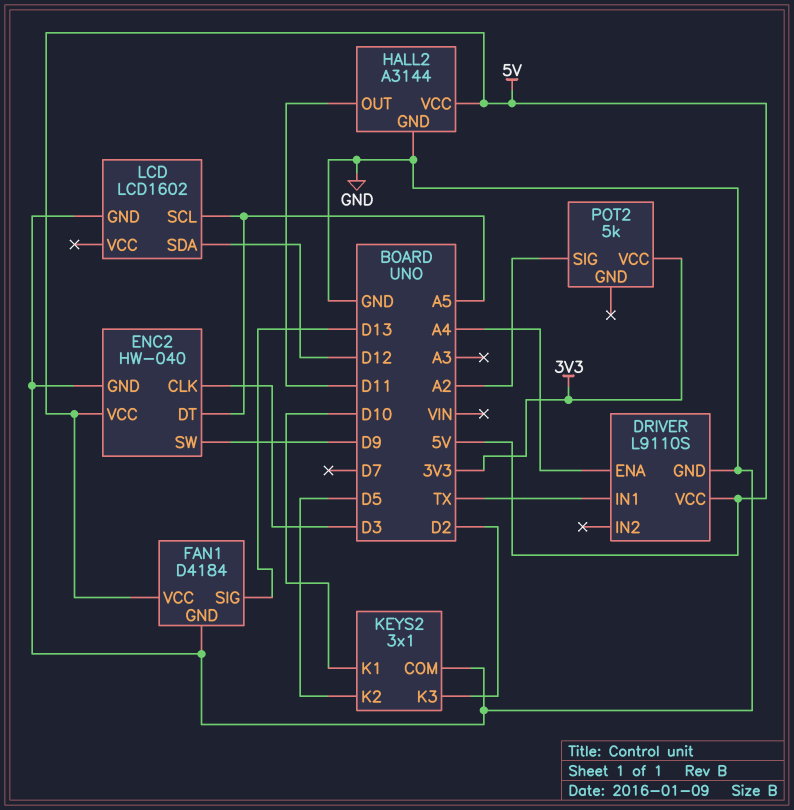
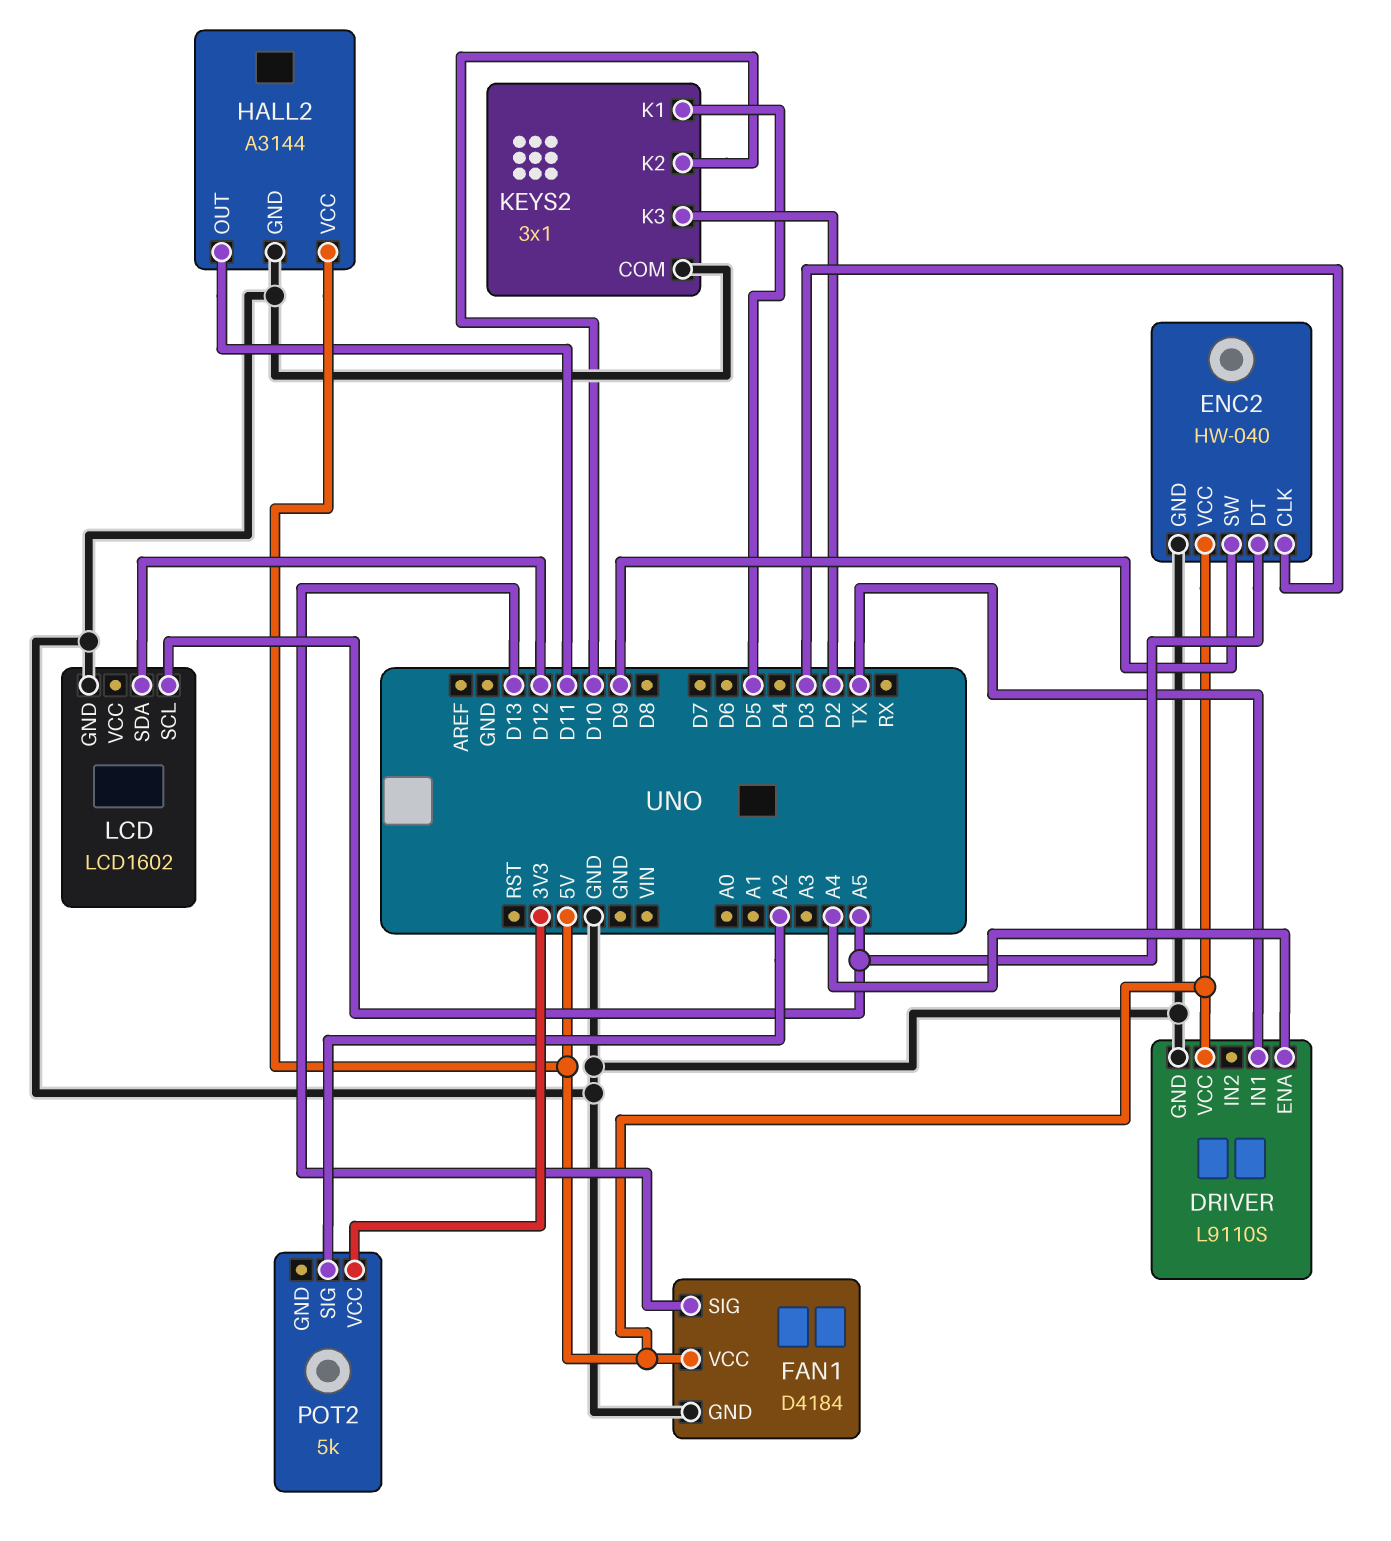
KEYS2 pin K1: D10 -> D5
KEYS2 pin K2: D5 -> D10

